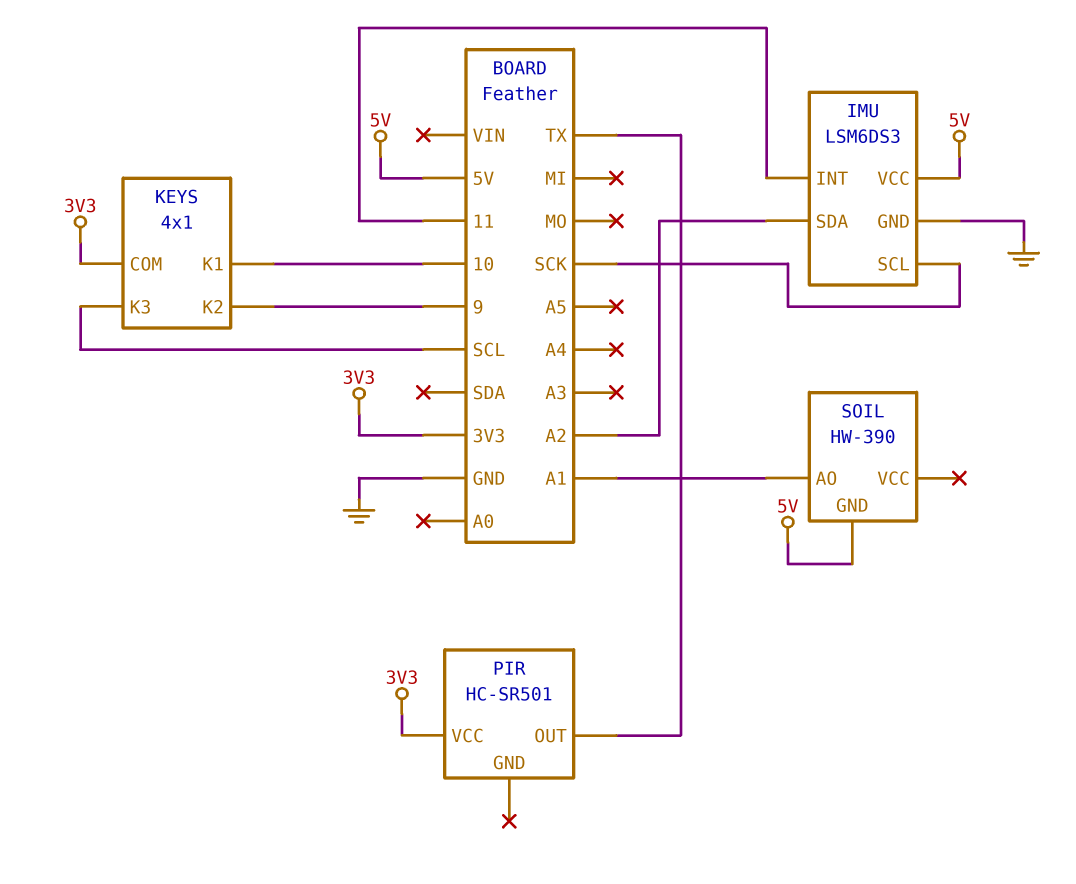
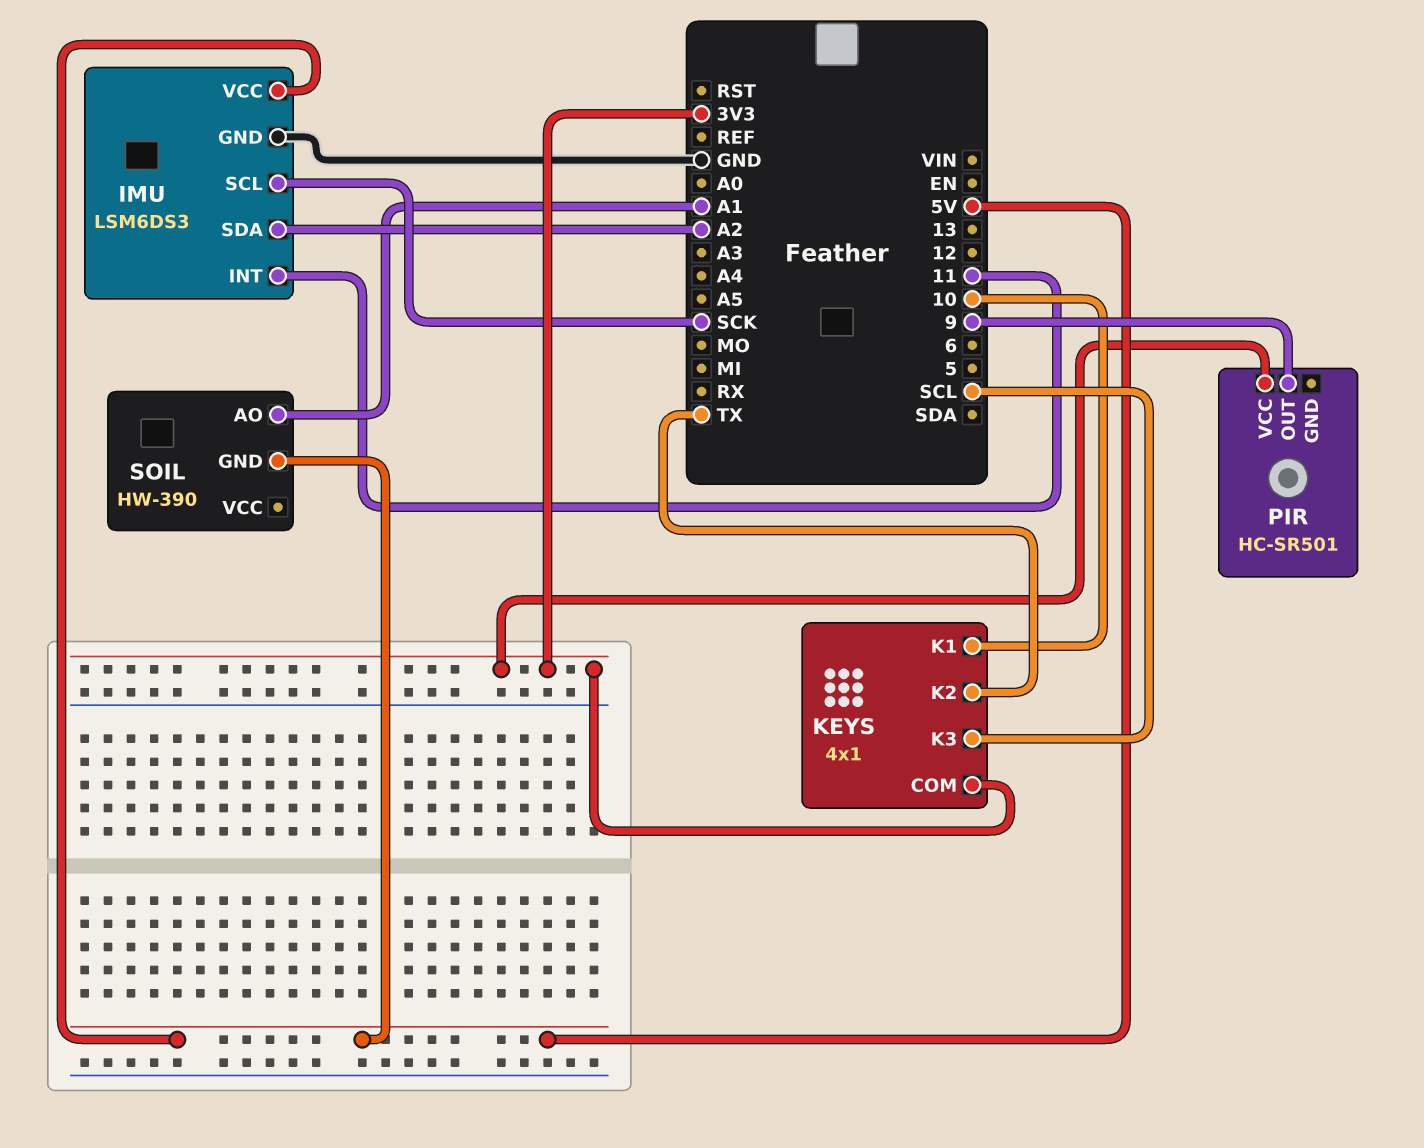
KEYS pin K2: 9 -> TX
PIR pin OUT: TX -> 9

